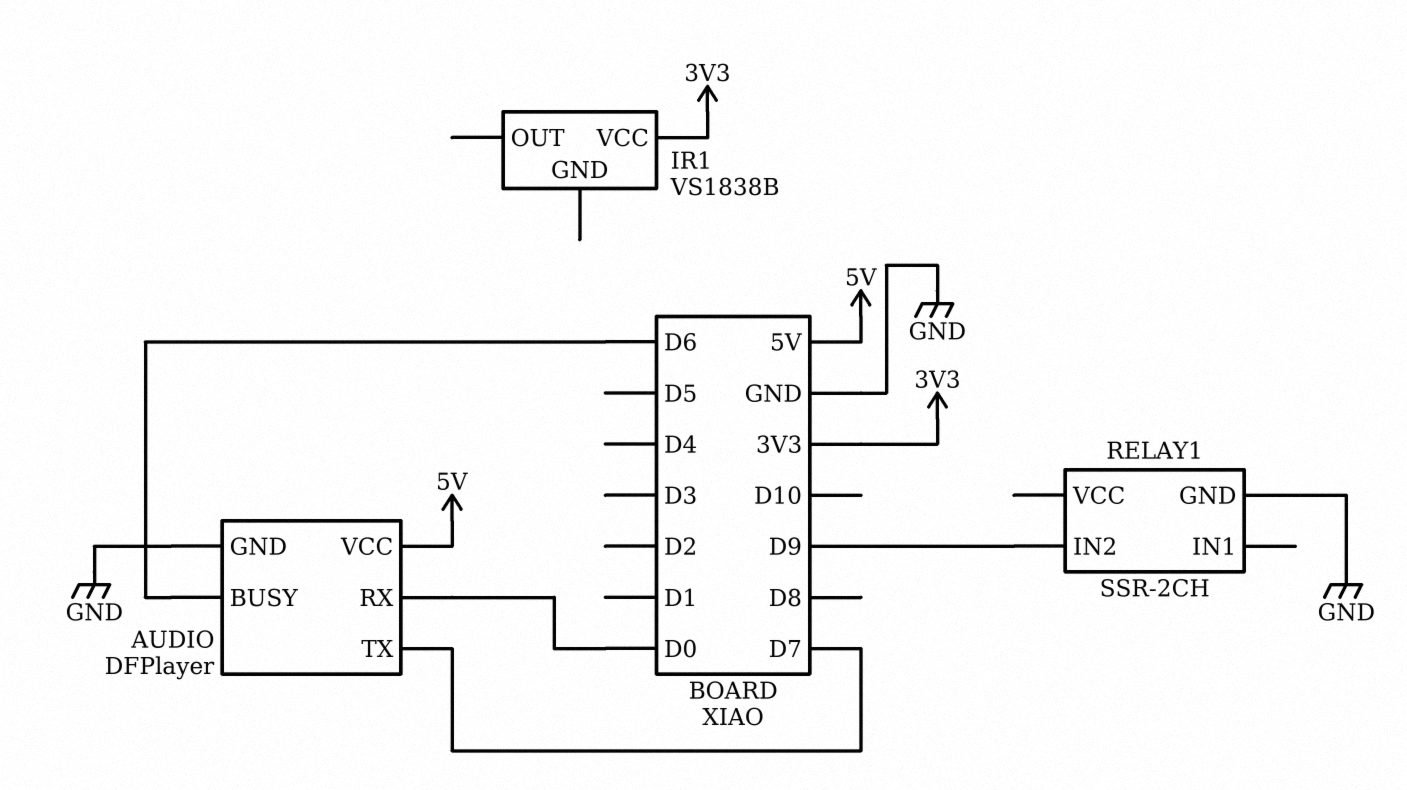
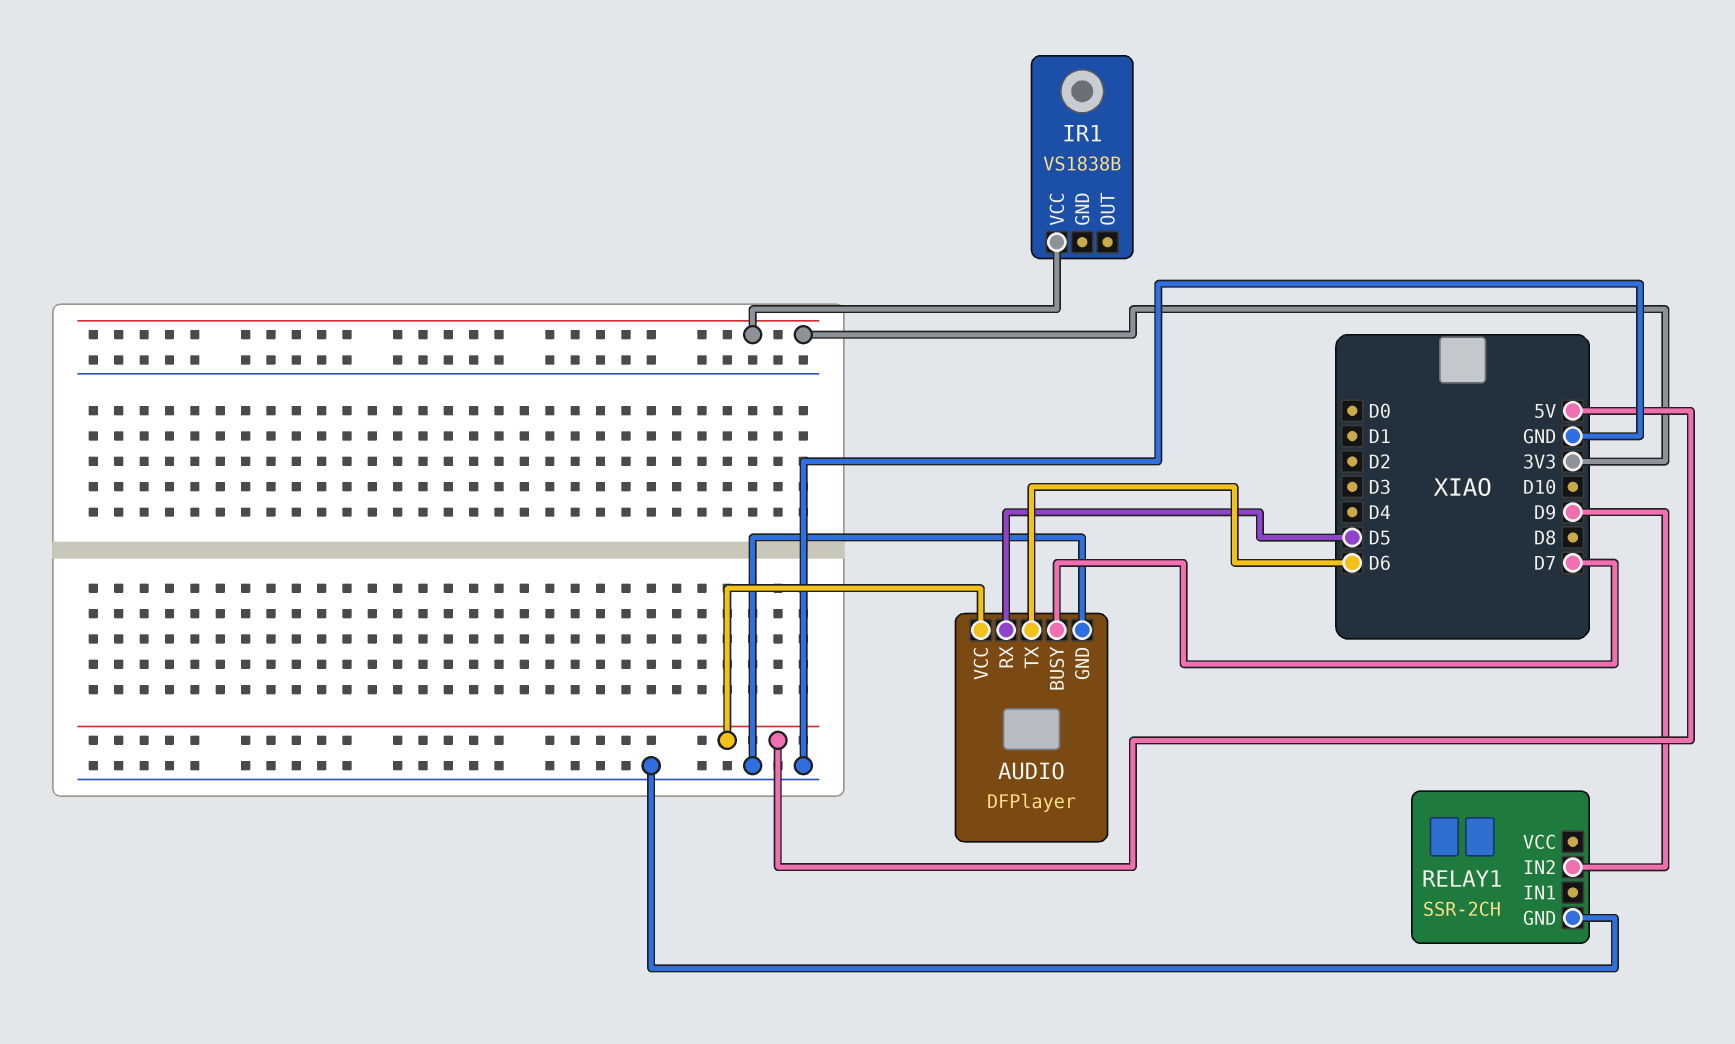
AUDIO pin BUSY: D6 -> D7
AUDIO pin RX: D0 -> D5
AUDIO pin TX: D7 -> D6

